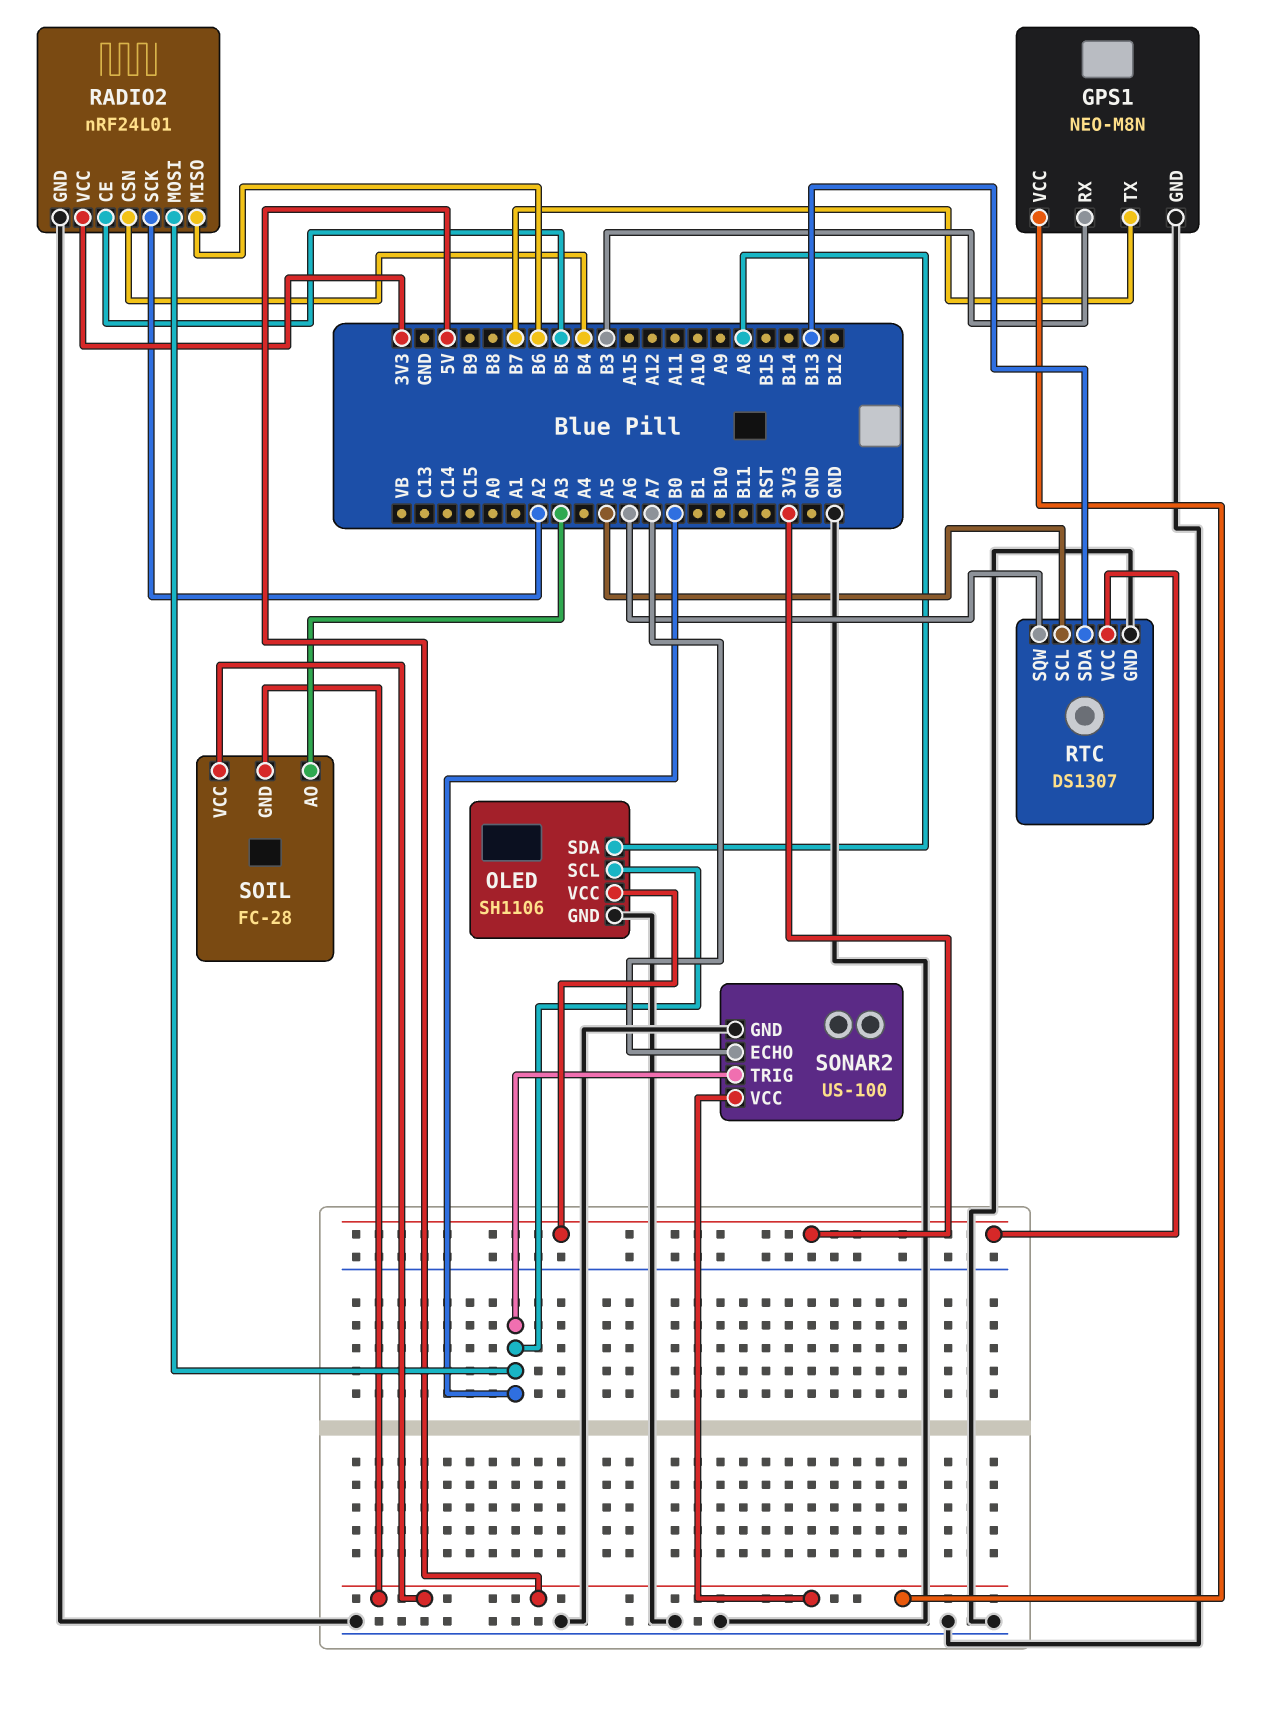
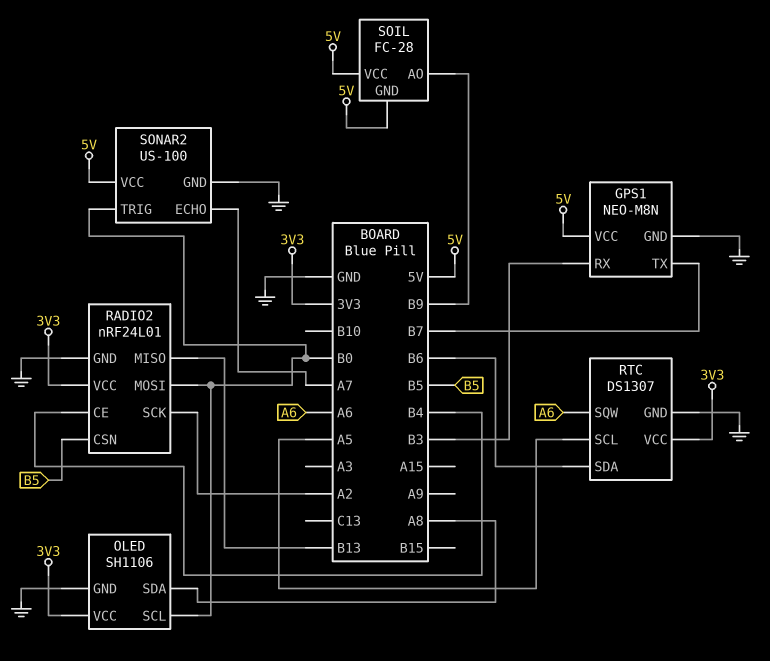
RADIO2 pin CE: B5 -> B4
RADIO2 pin CSN: B4 -> B5
RADIO2 pin MISO: B6 -> B13
RTC pin SDA: B13 -> B6
SOIL pin AO: A3 -> B9

